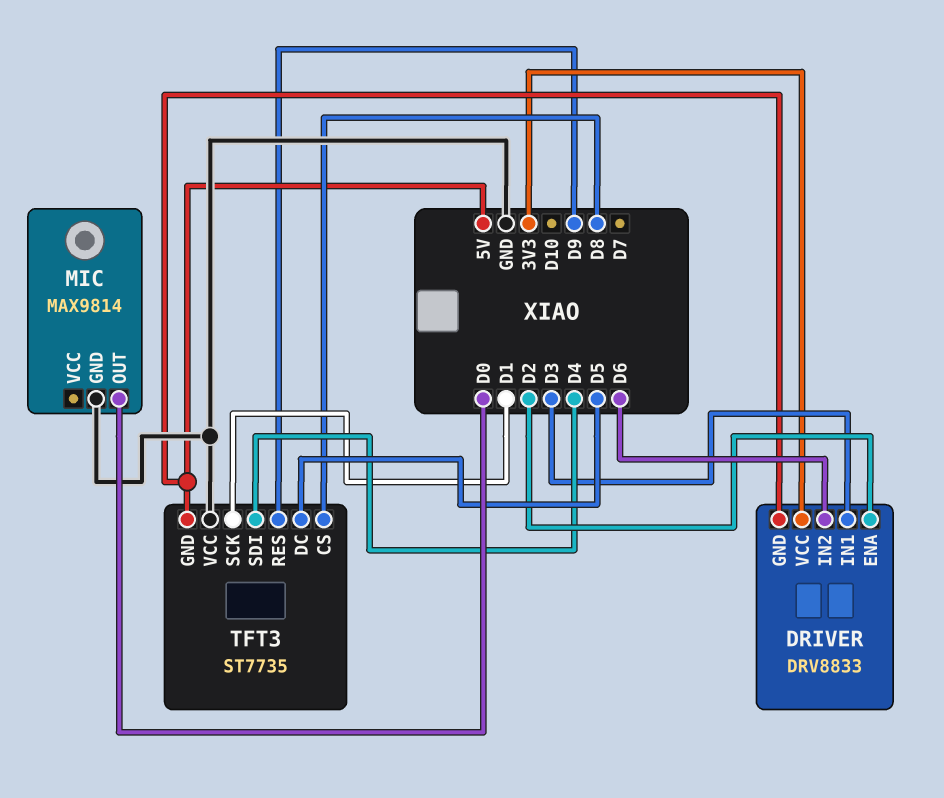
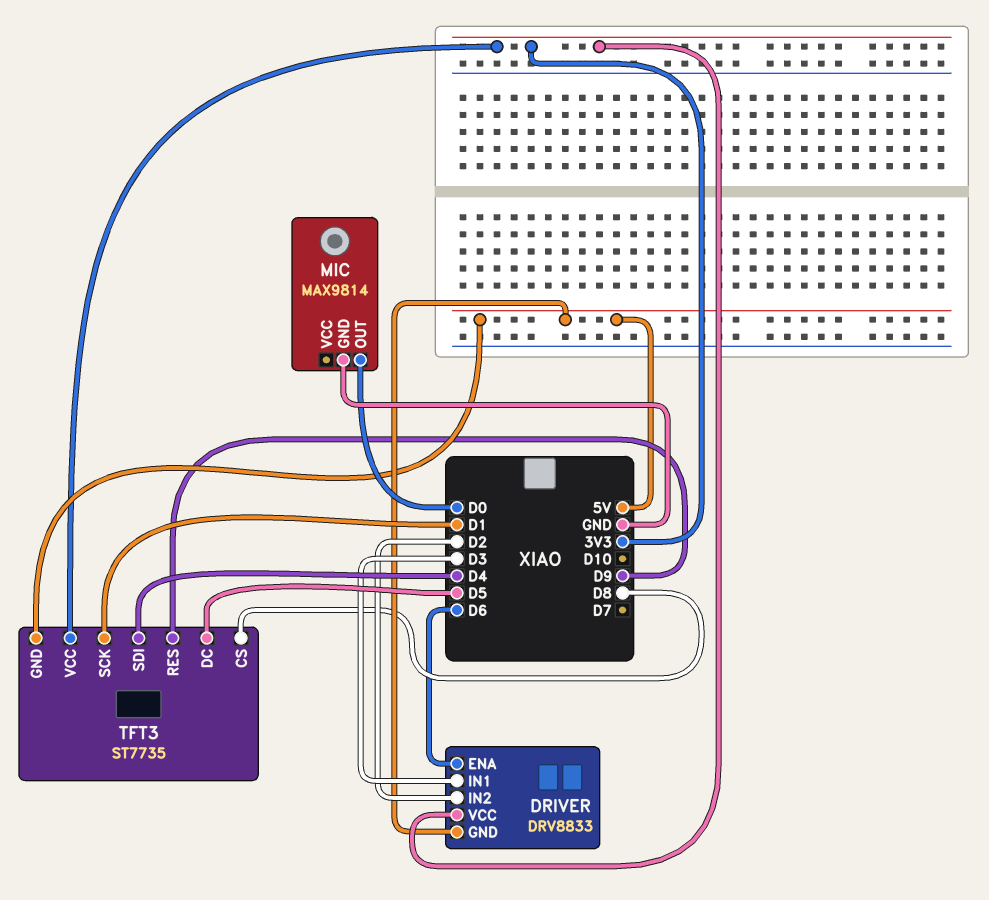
DRIVER pin ENA: D2 -> D6
DRIVER pin IN2: D6 -> D2
TFT3 pin VCC: GND -> 3V3

